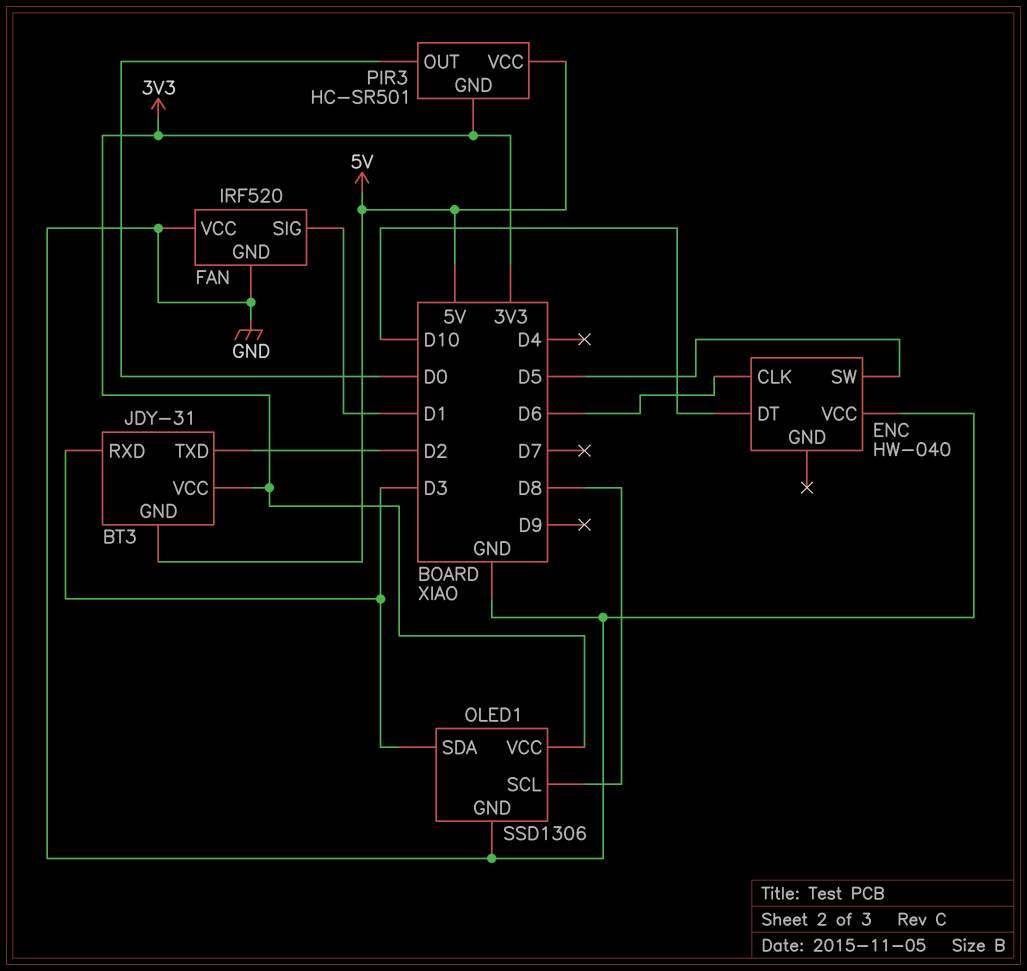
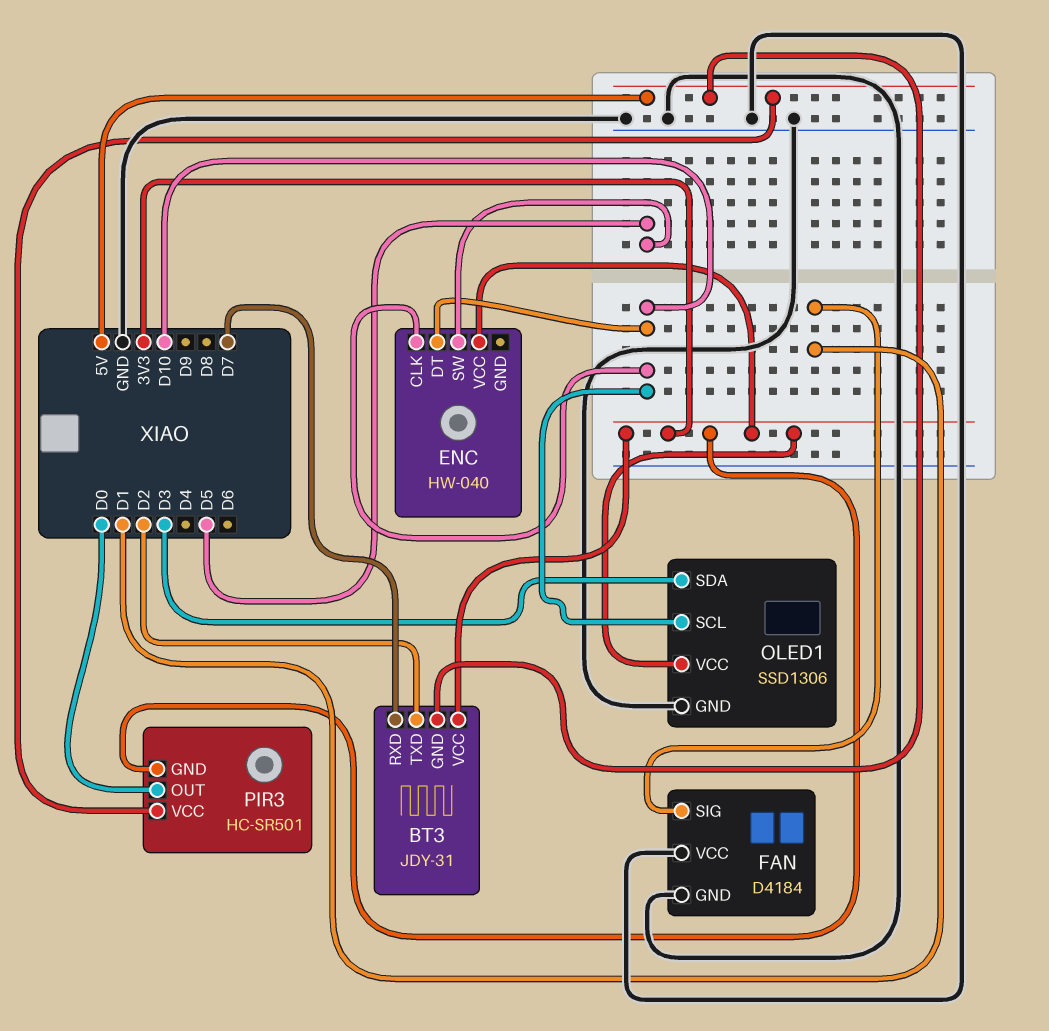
BT3 pin RXD: D3 -> D7
ENC pin CLK: D6 -> D10
ENC pin VCC: GND -> 3V3
FAN: IRF520 -> D4184
OLED1 pin SCL: D8 -> D10

